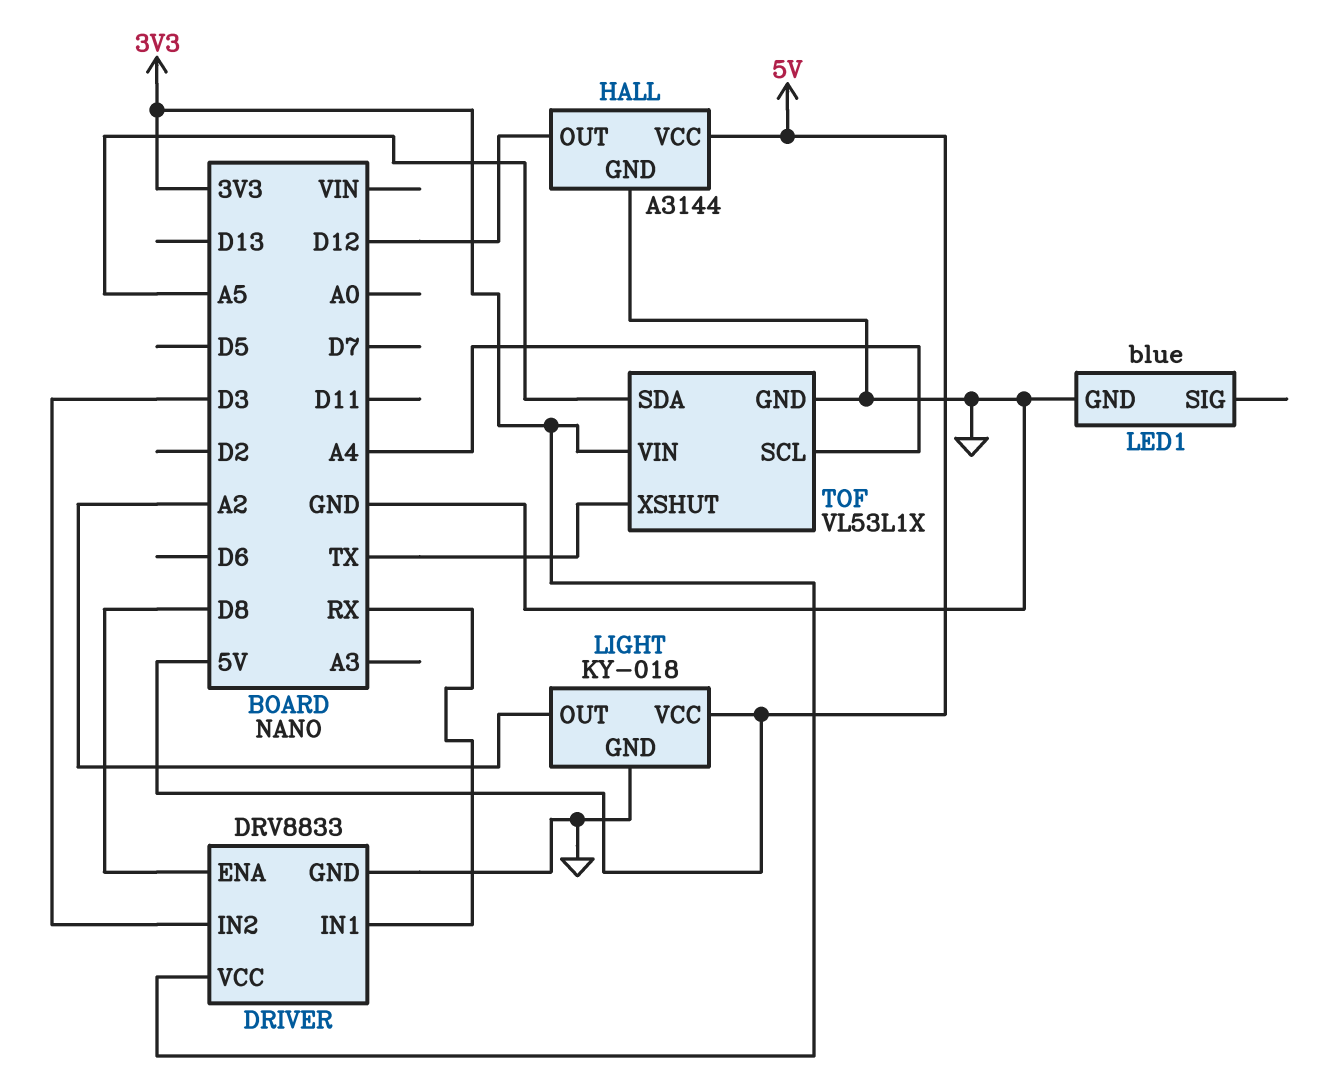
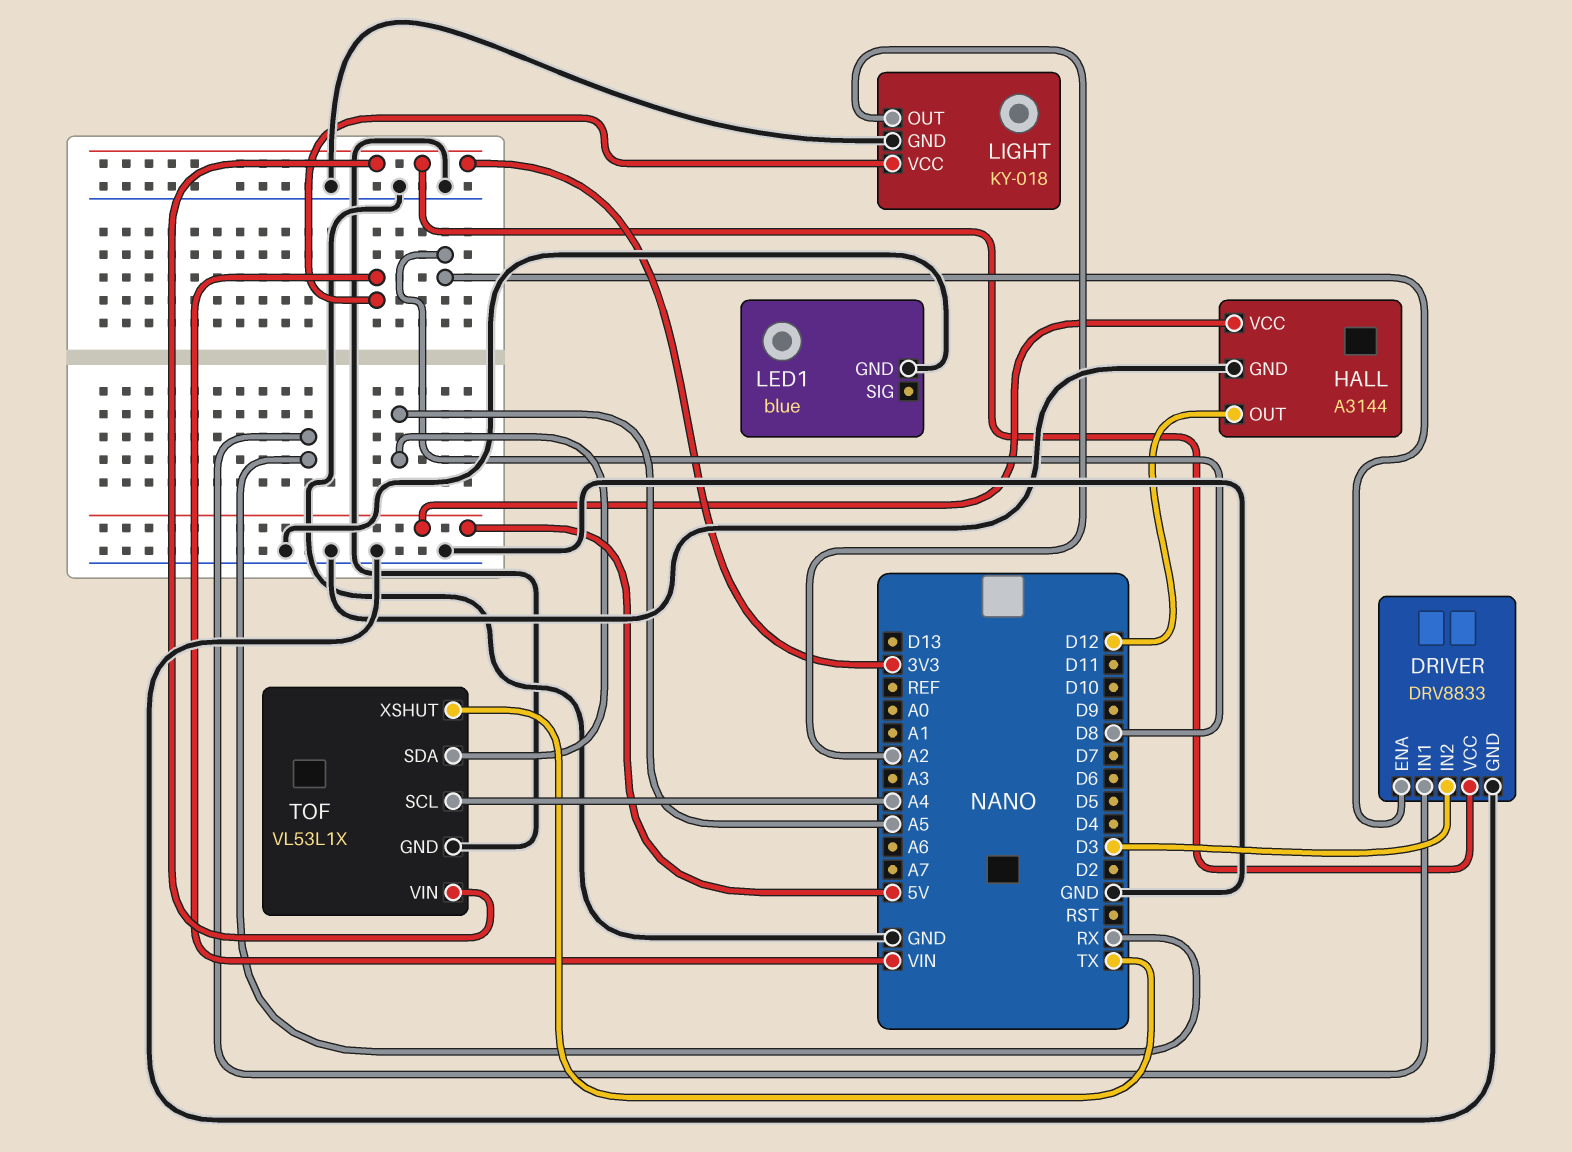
LIGHT pin VCC: 5V -> VIN

